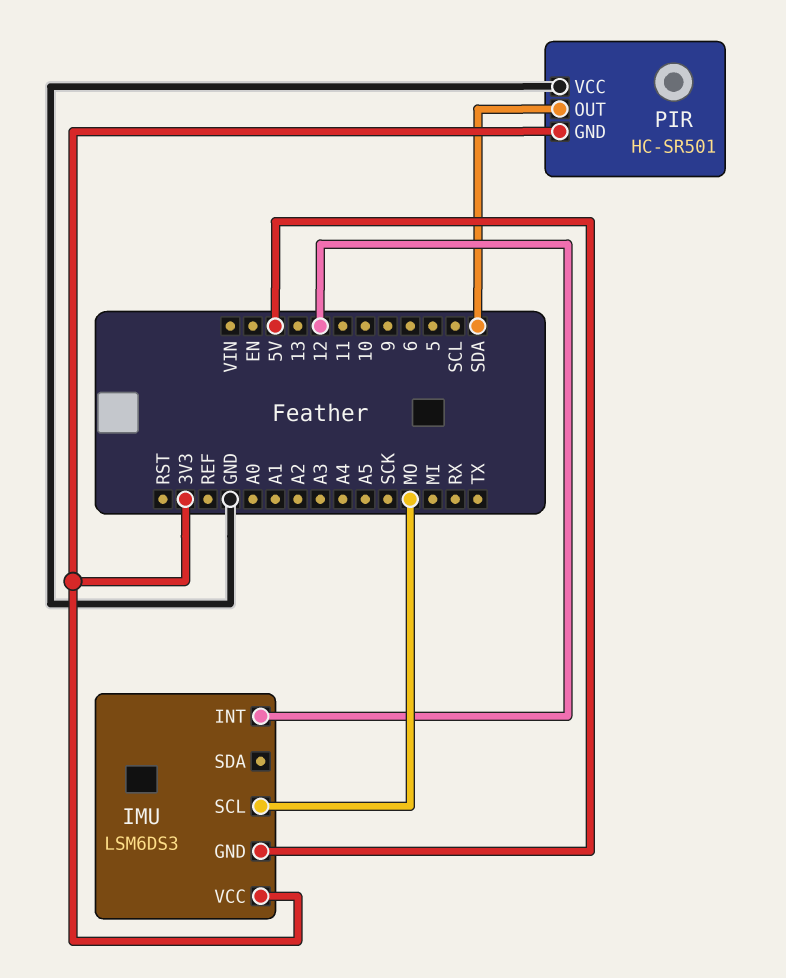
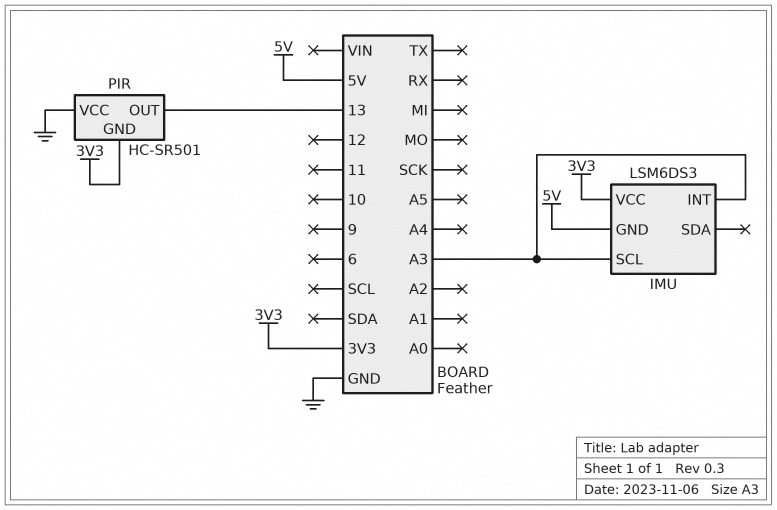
IMU pin INT: 12 -> A3
IMU pin SCL: MO -> A3
PIR pin OUT: SDA -> 13

